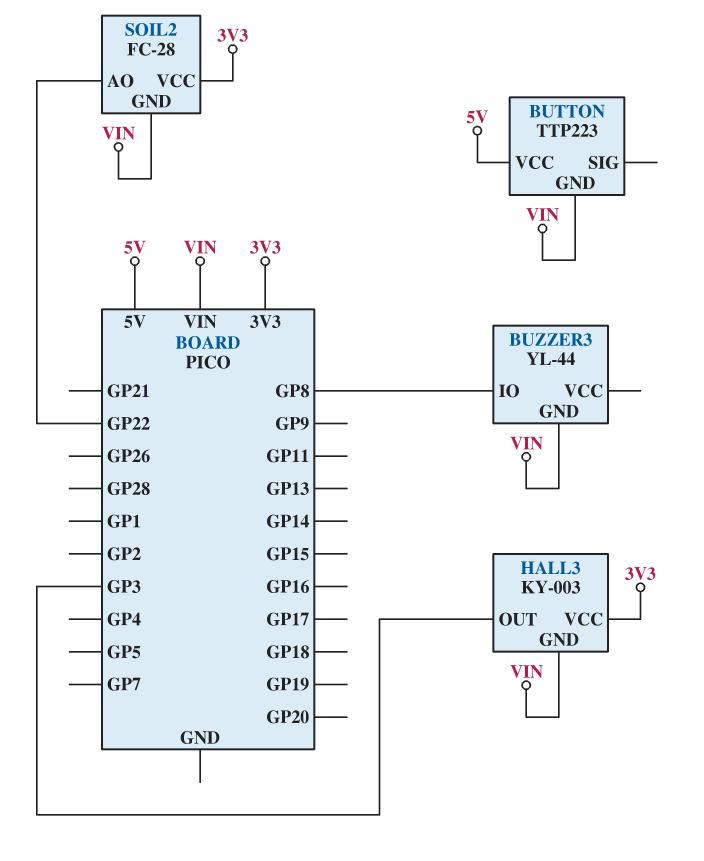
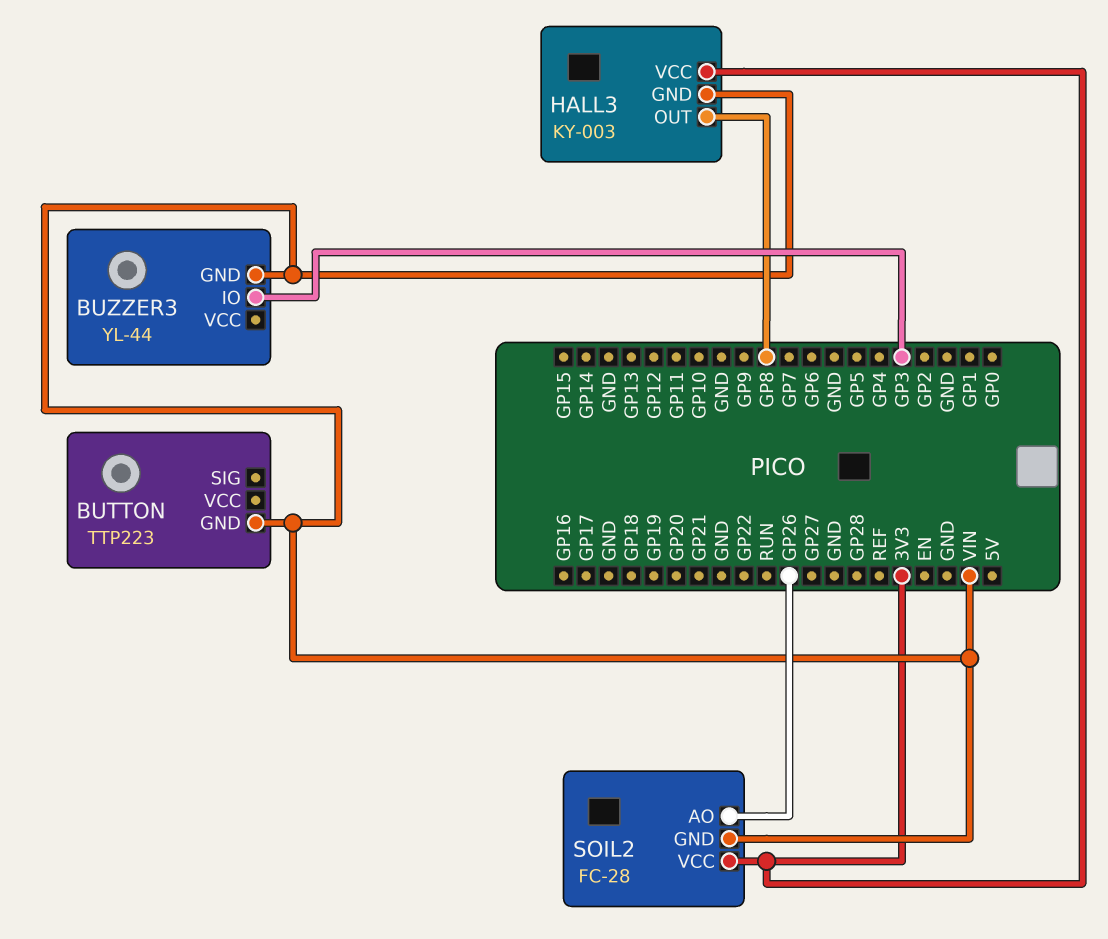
BUTTON pin VCC: 5V -> none
BUZZER3 pin IO: GP8 -> GP3
HALL3 pin OUT: GP3 -> GP8
SOIL2 pin AO: GP22 -> GP26

